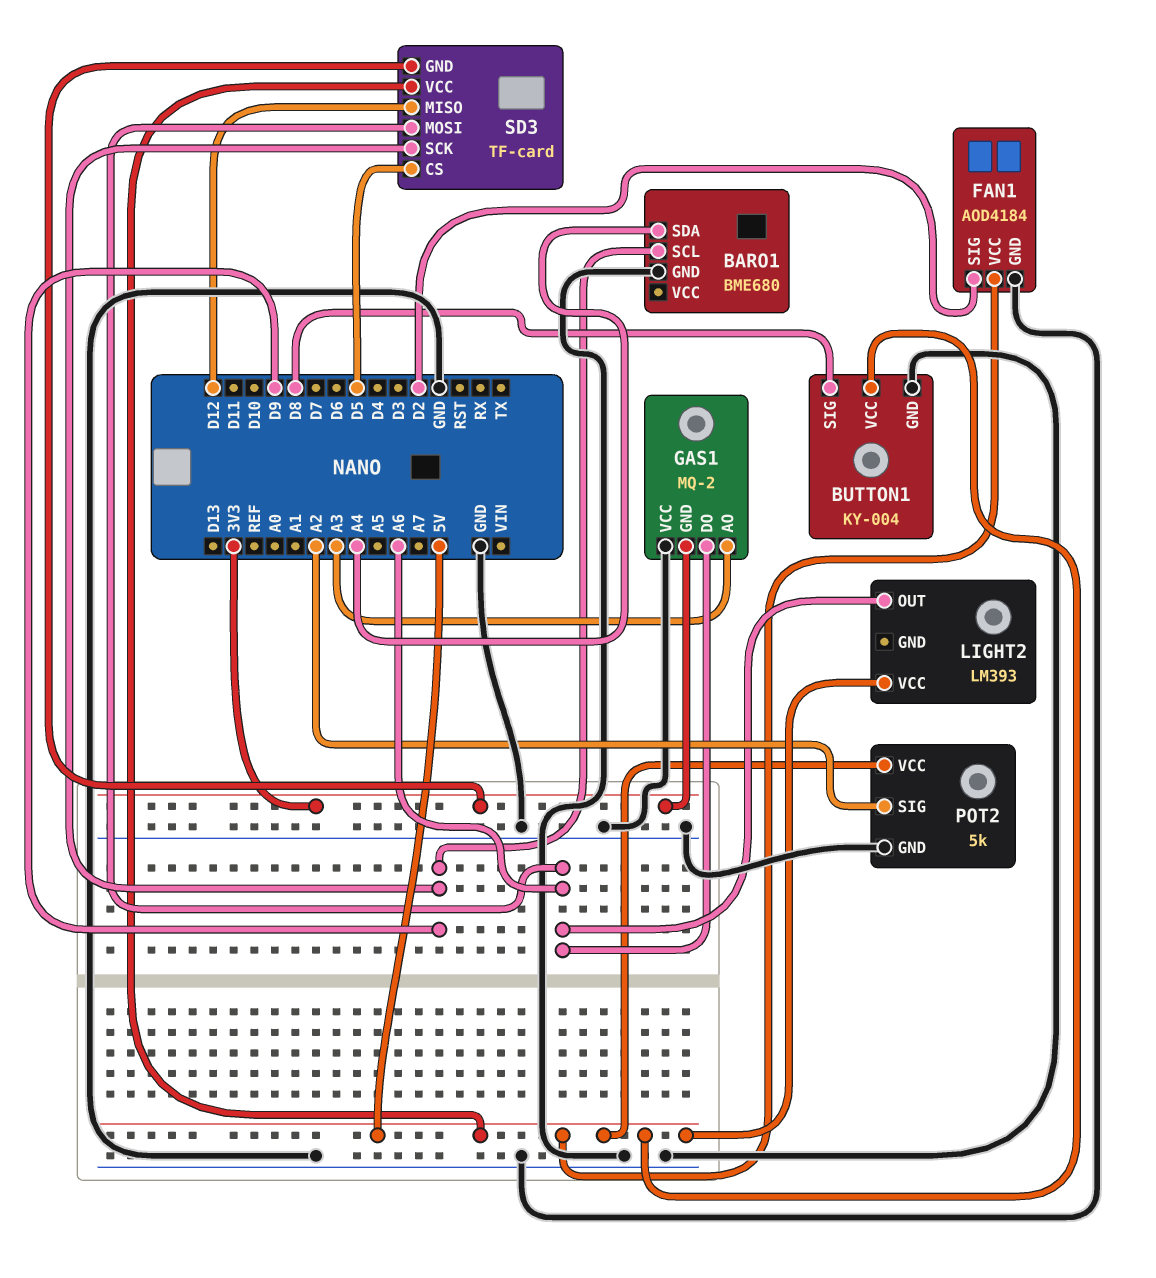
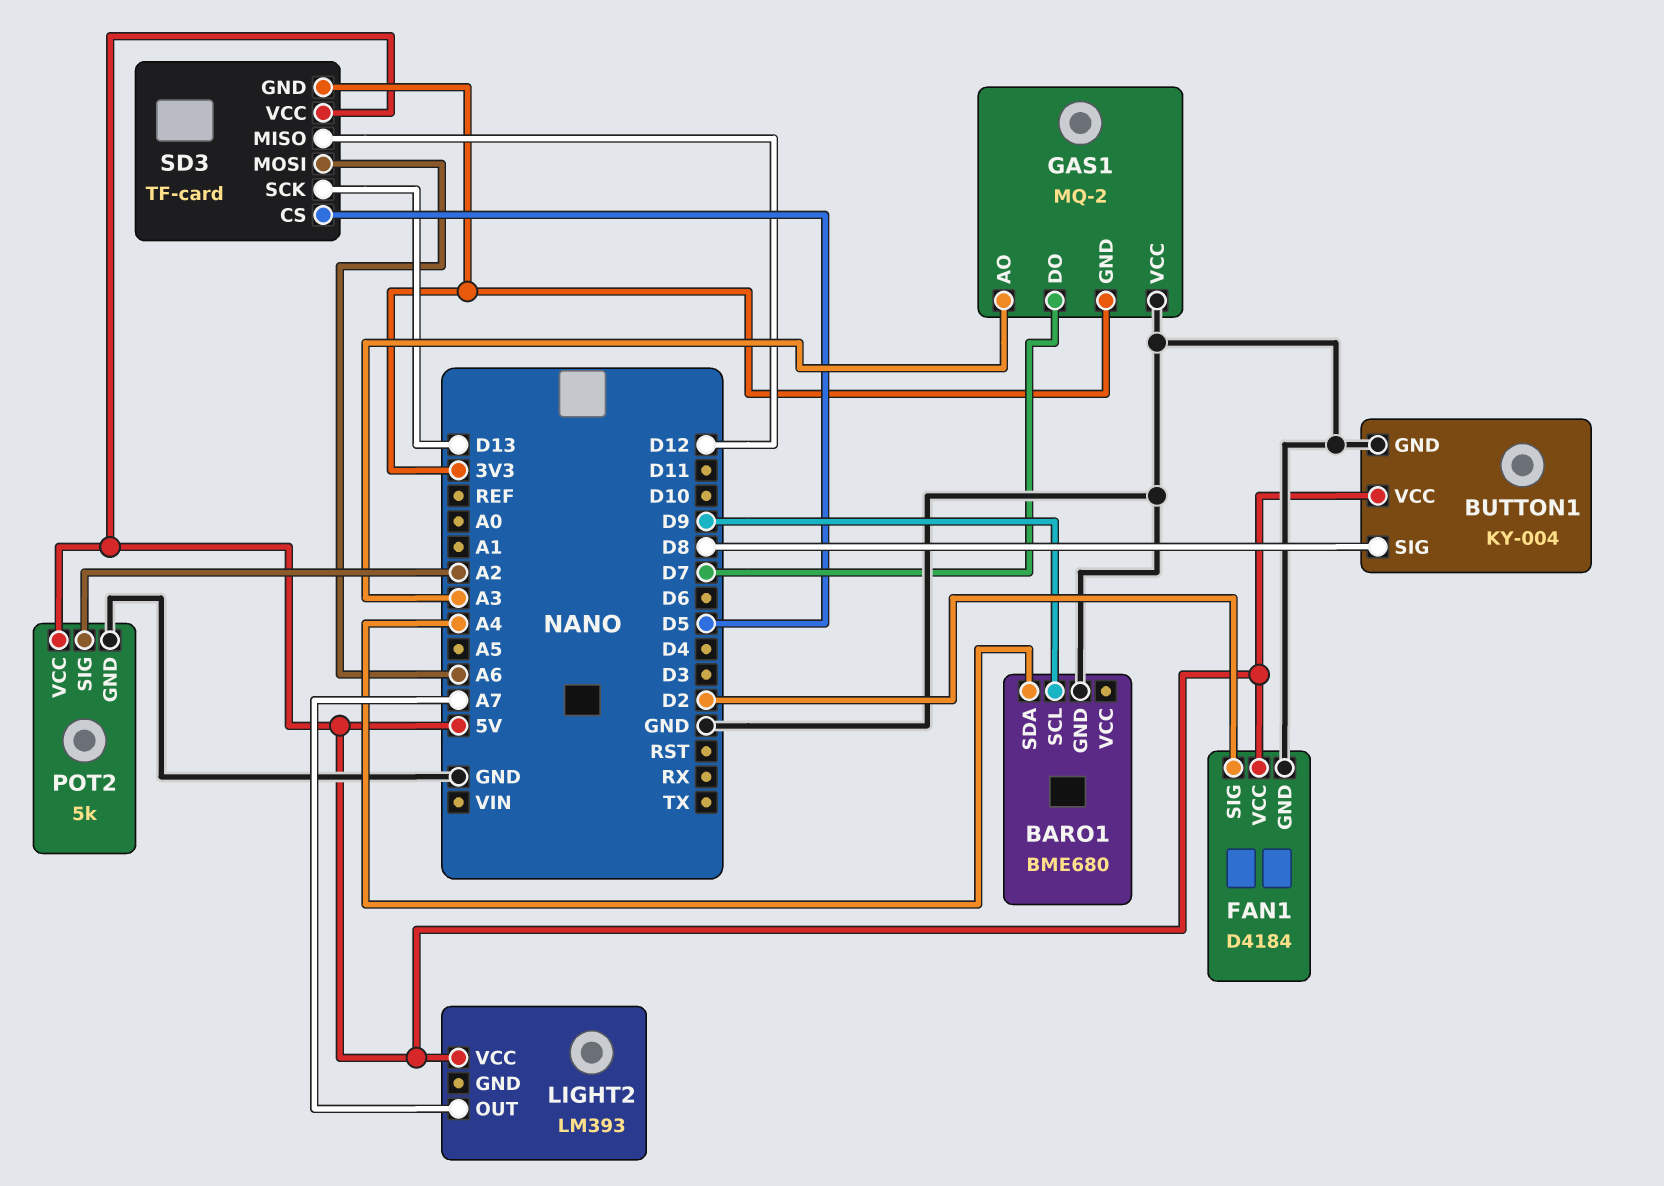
FAN1: AOD4184 -> D4184
GAS1 pin DO: A6 -> D7
LIGHT2 pin OUT: A6 -> A7
SD3 pin SCK: D9 -> D13

